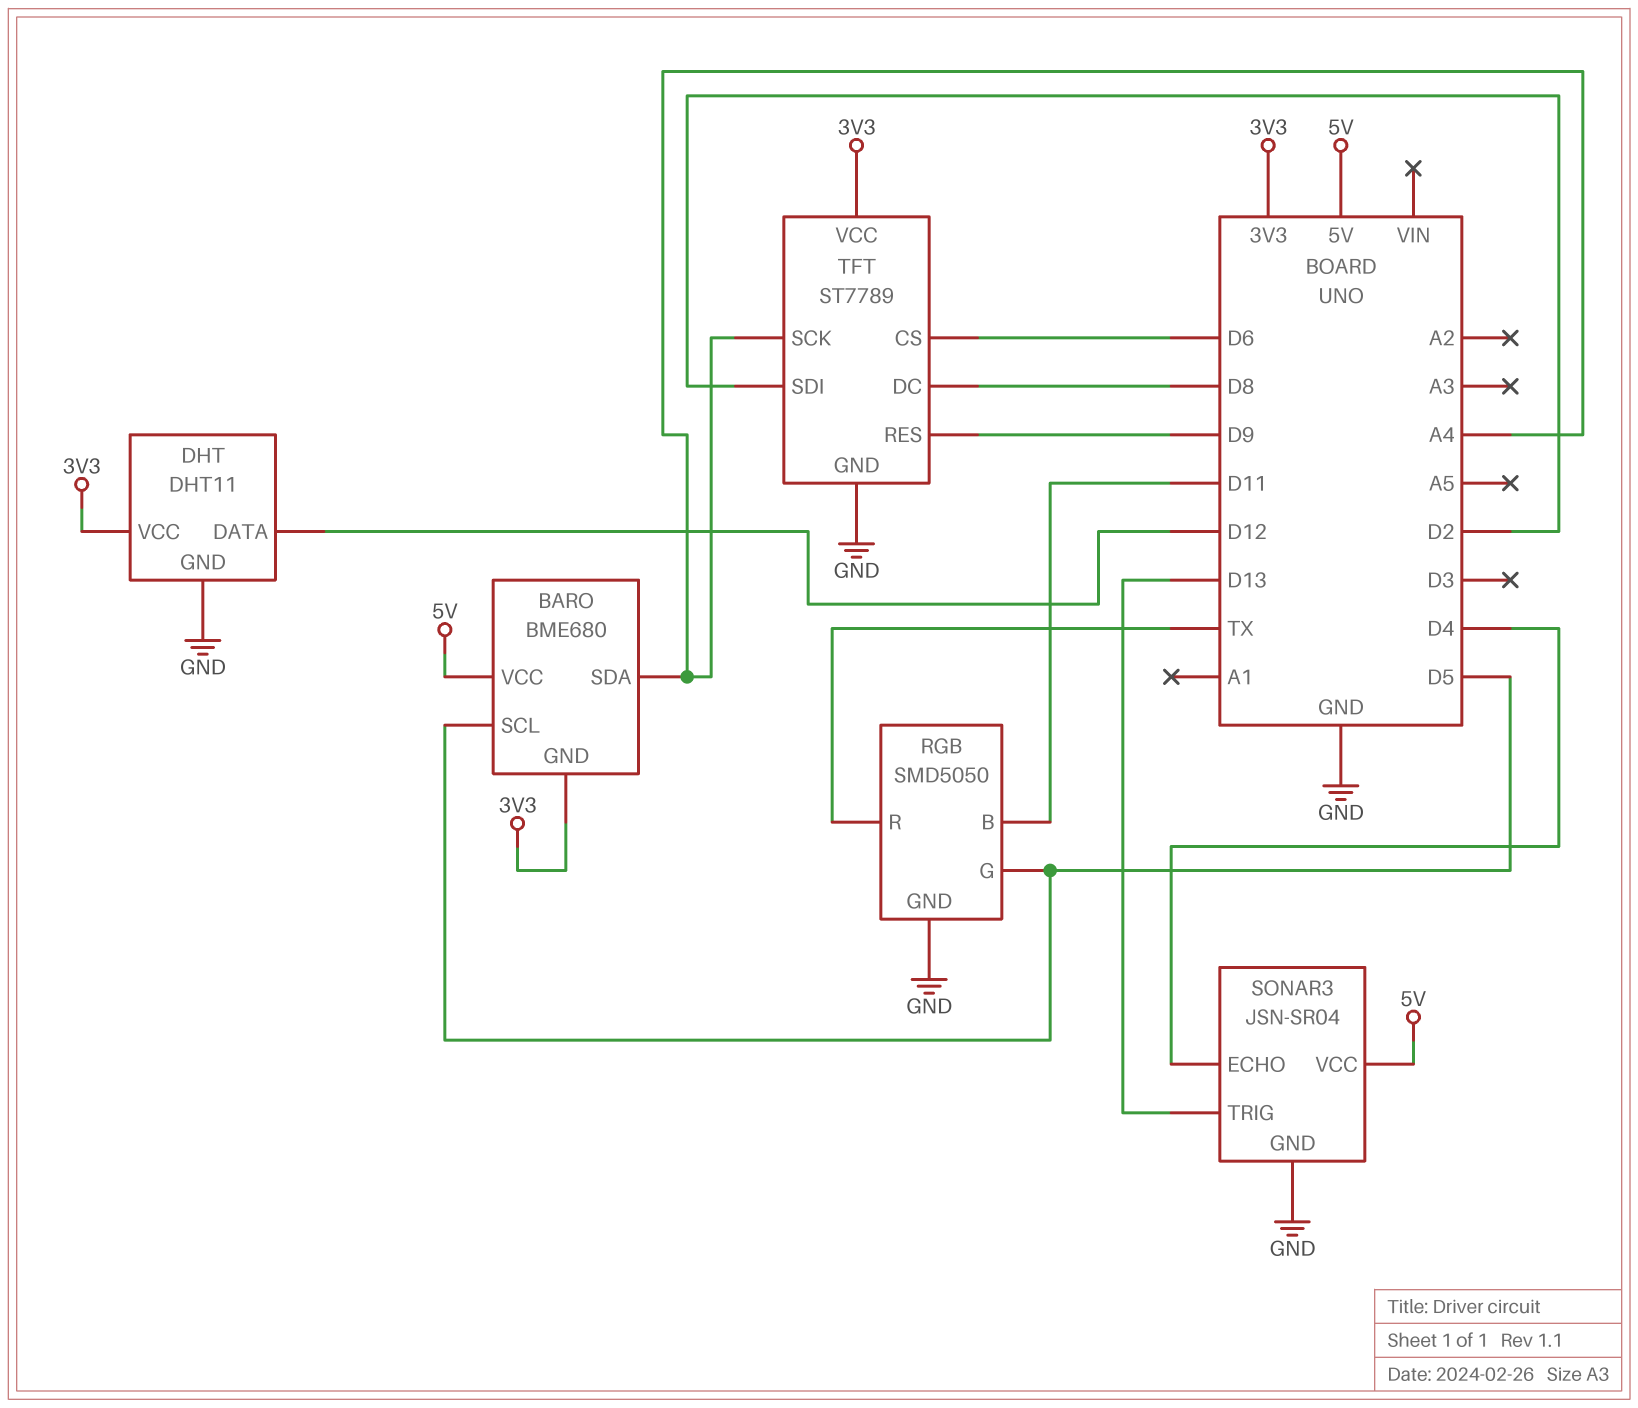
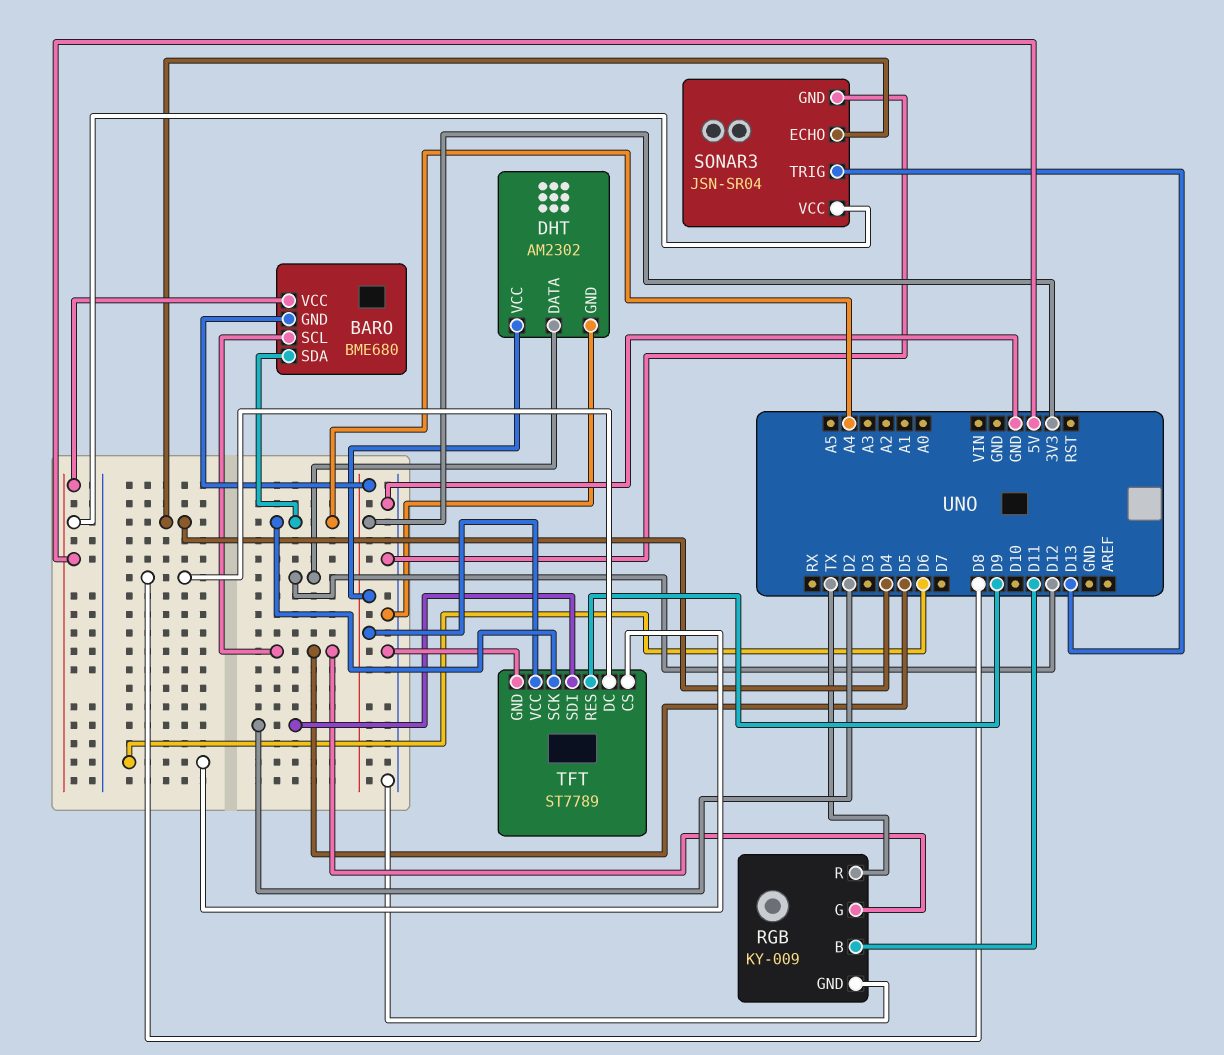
DHT: DHT11 -> AM2302
RGB: SMD5050 -> KY-009

